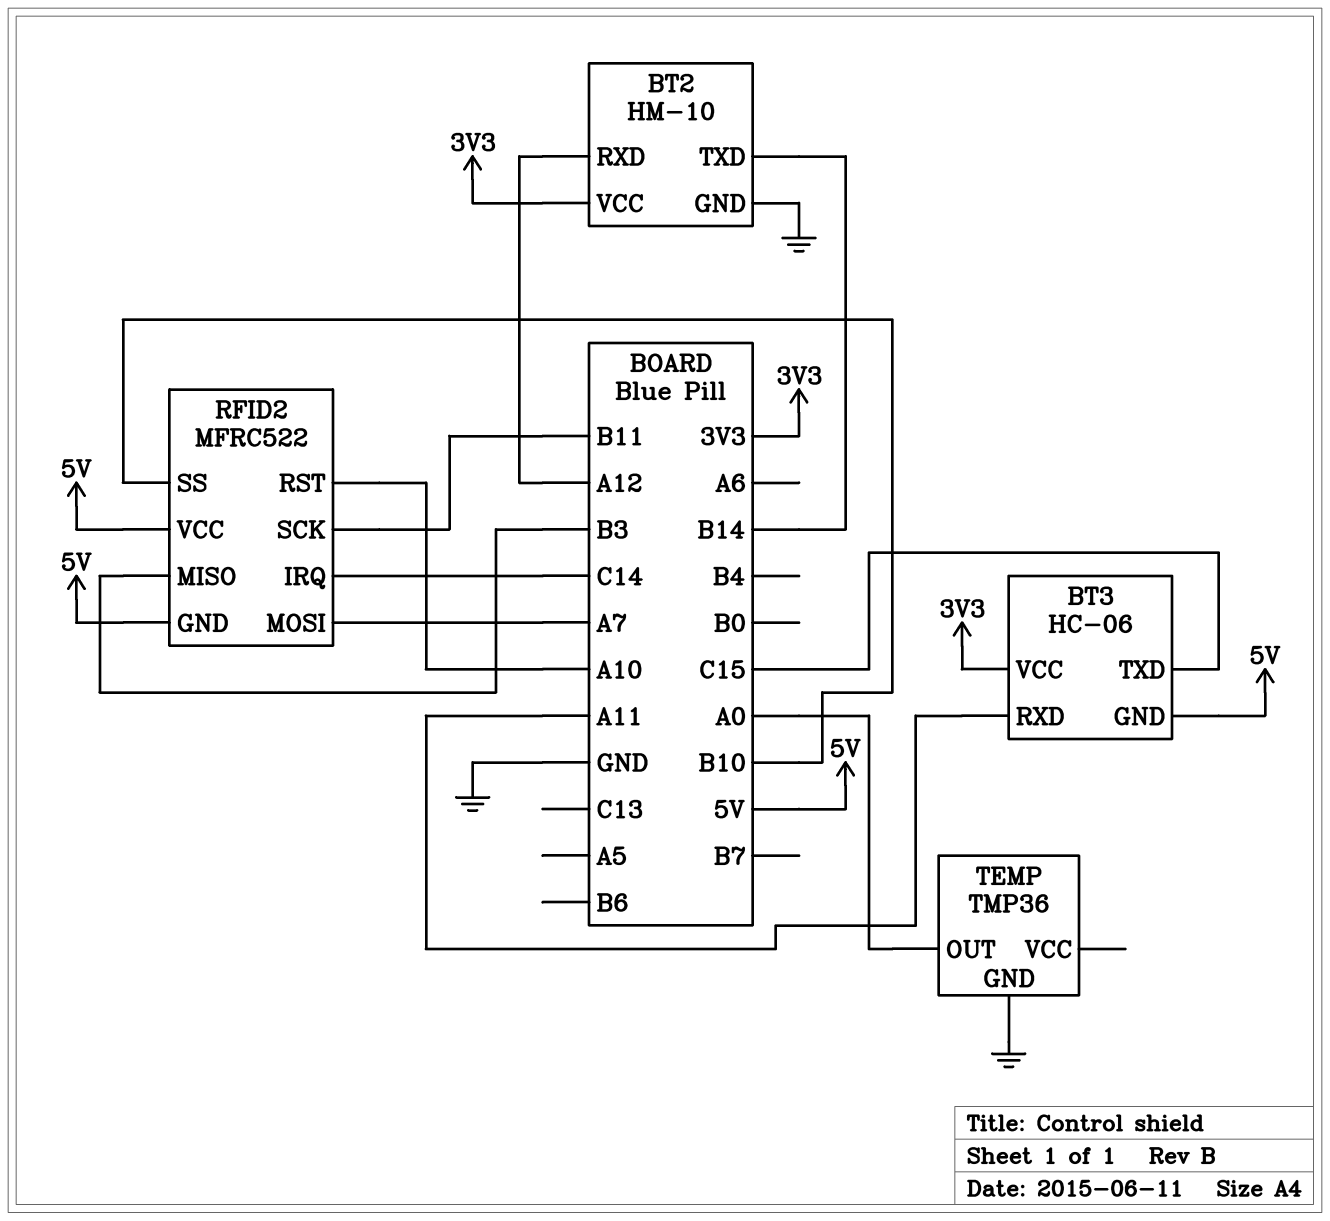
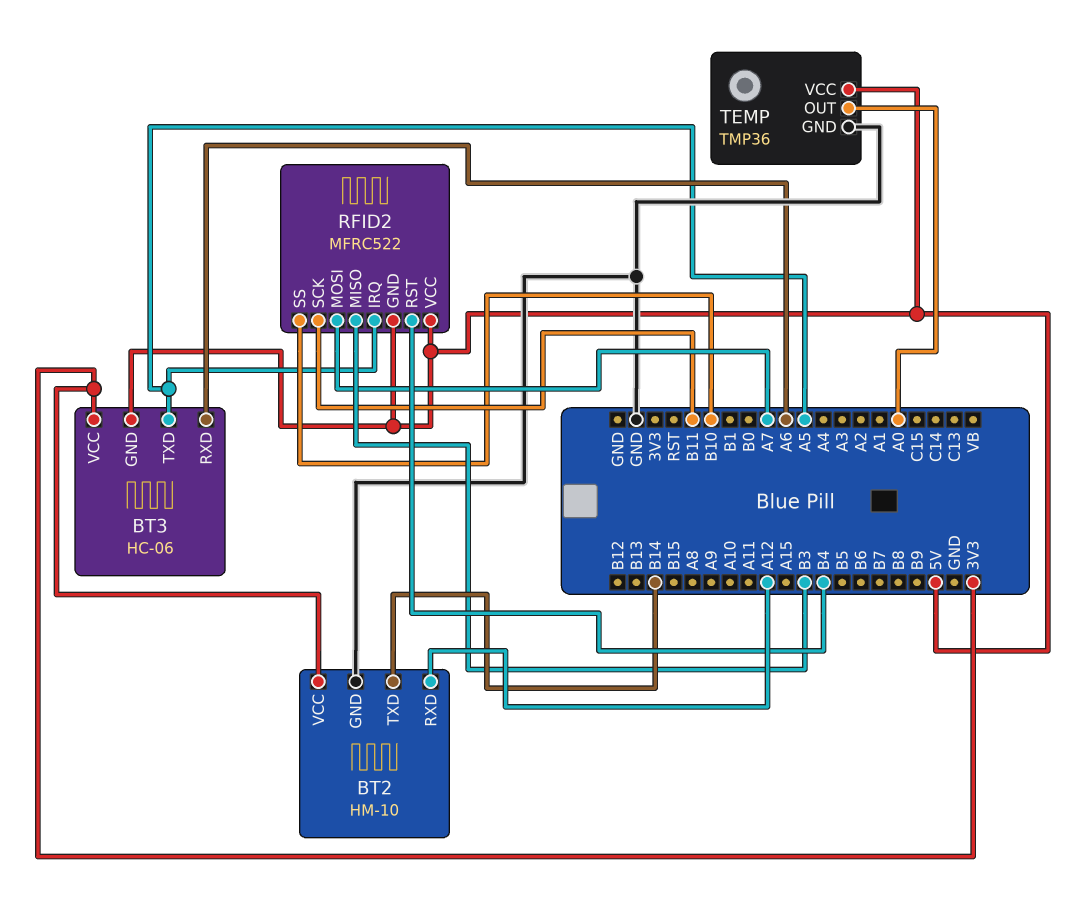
BT3 pin RXD: A11 -> A6
BT3 pin TXD: C15 -> A5
RFID2 pin IRQ: C14 -> A5
RFID2 pin RST: A10 -> B4
TEMP pin VCC: none -> 5V

